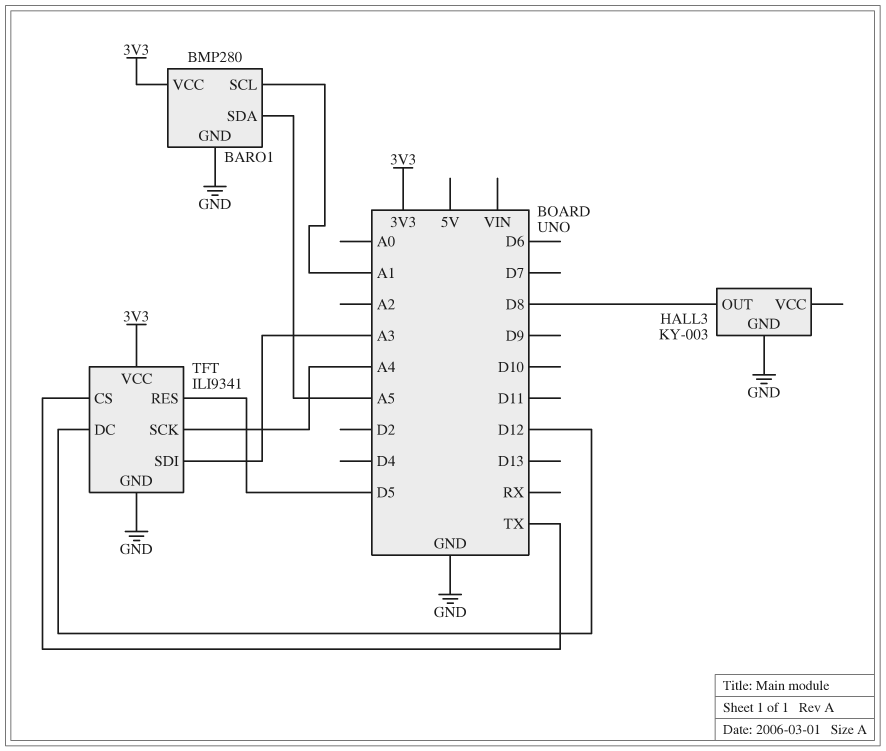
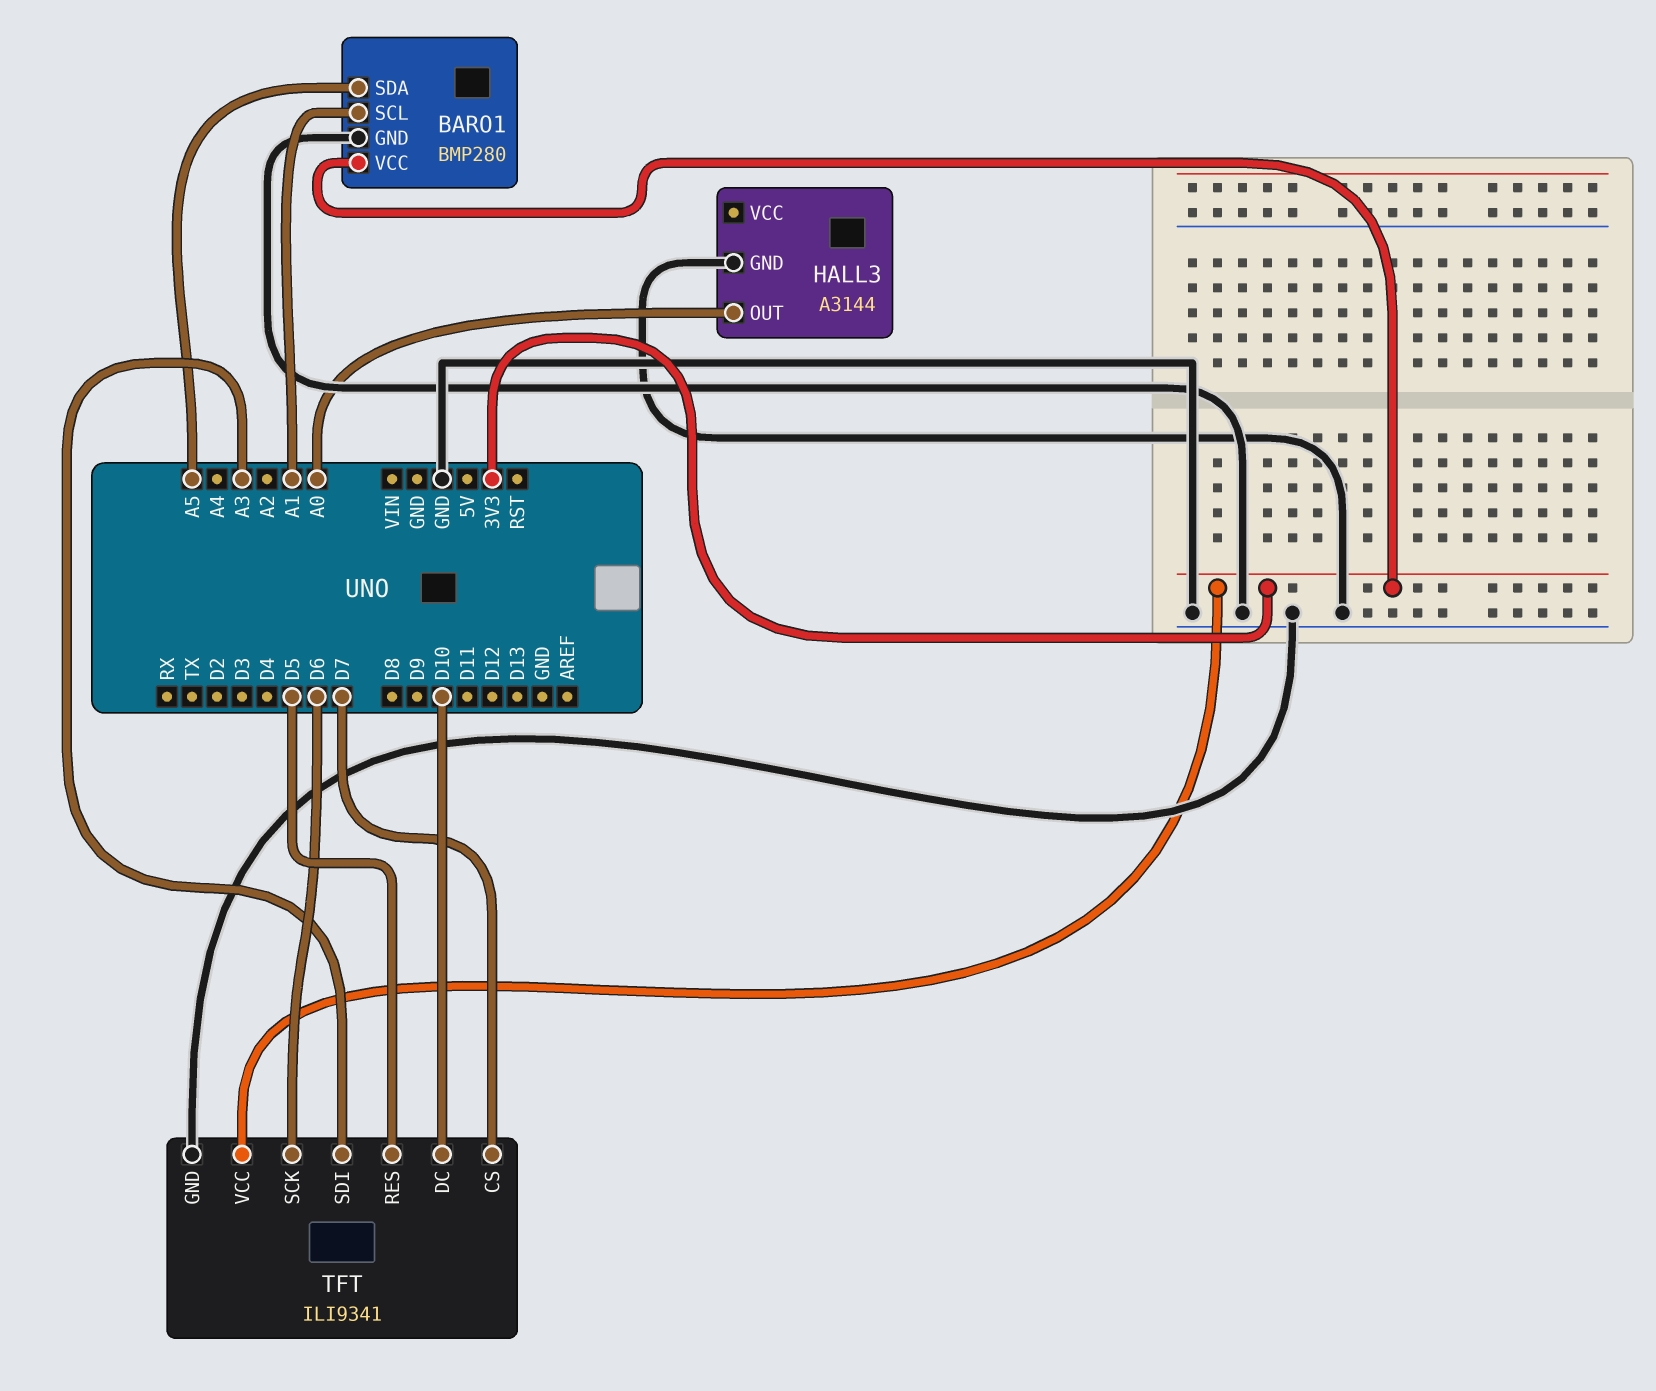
HALL3: KY-003 -> A3144
HALL3 pin OUT: D8 -> A0
TFT pin CS: TX -> D7
TFT pin DC: D12 -> D10
TFT pin SCK: A4 -> D6

